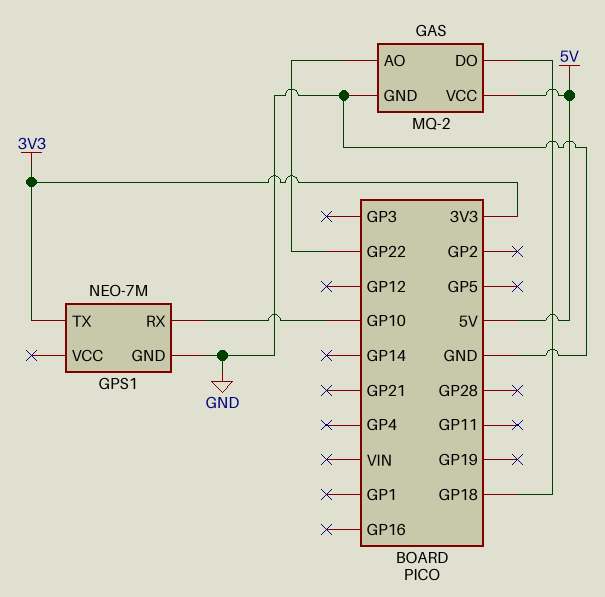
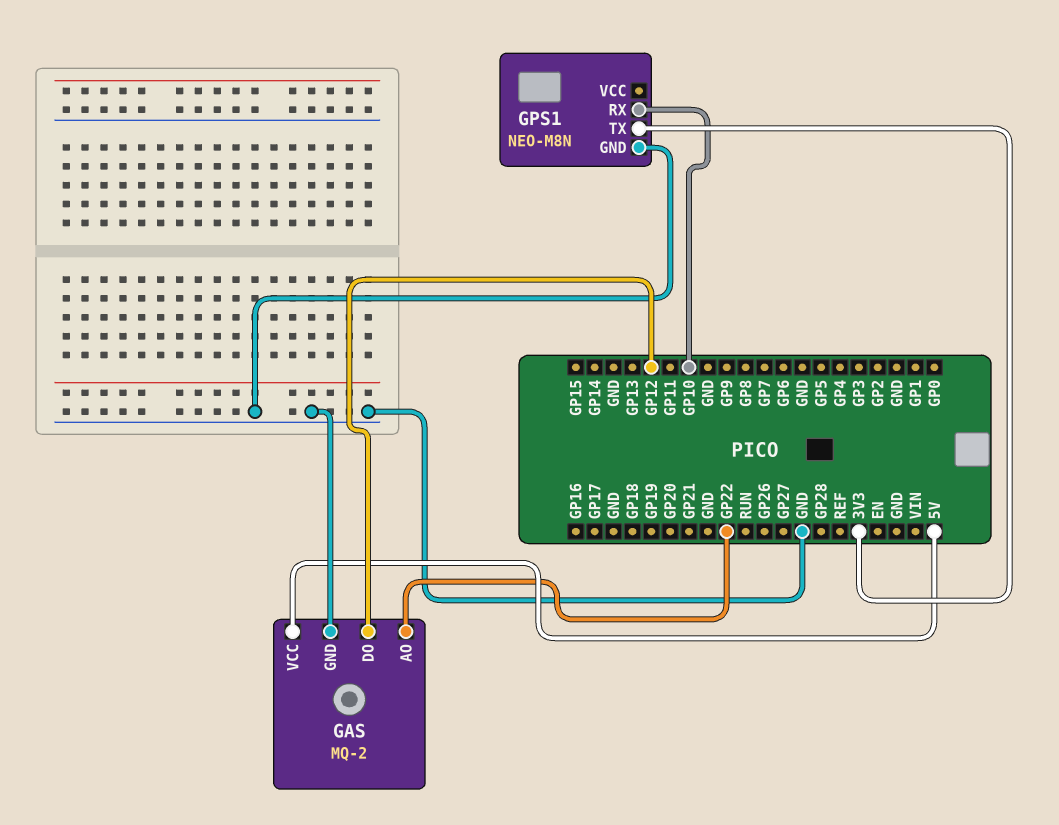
GAS pin DO: GP18 -> GP12
GPS1: NEO-7M -> NEO-M8N

